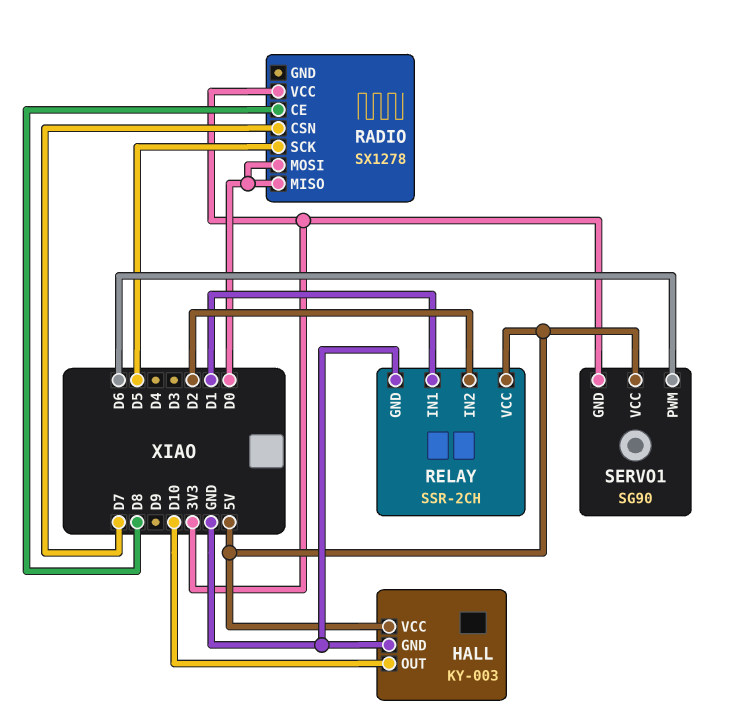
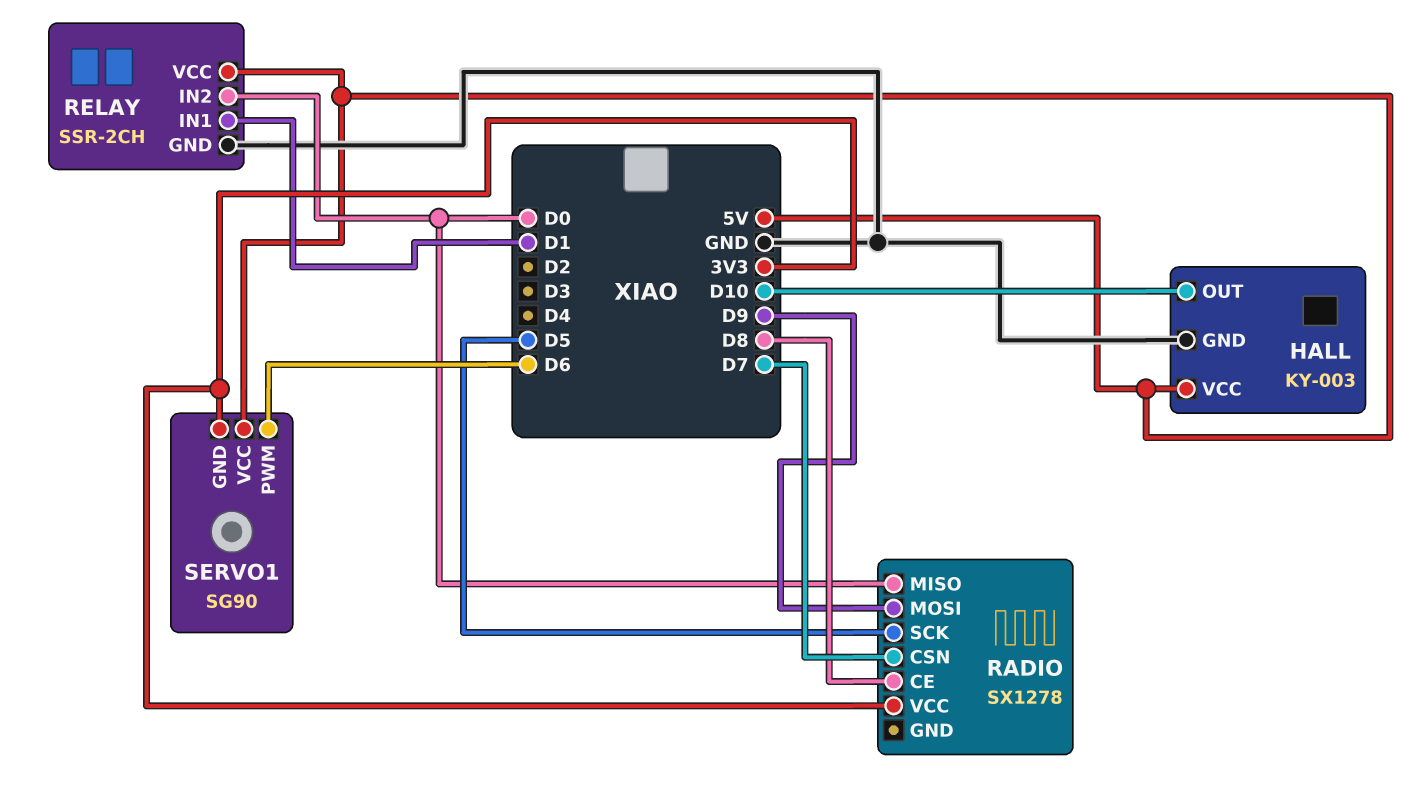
RADIO pin MOSI: D0 -> D9
RELAY pin IN2: D2 -> D0

